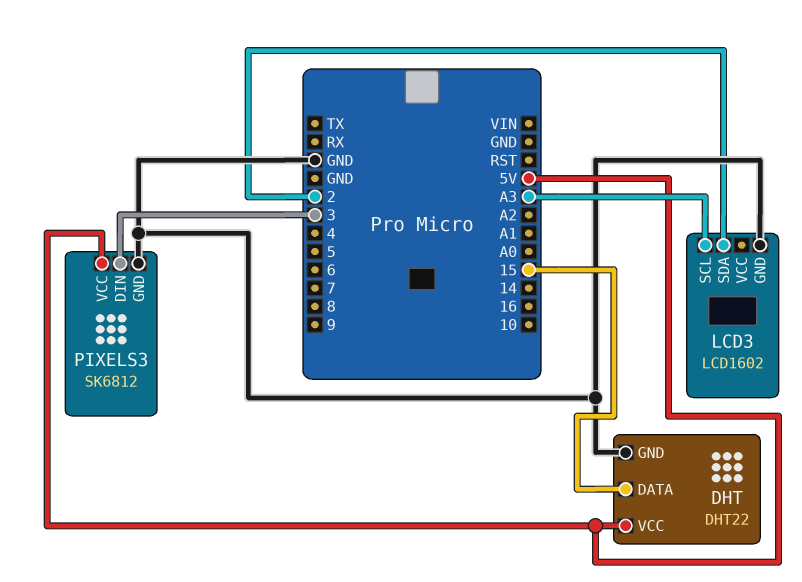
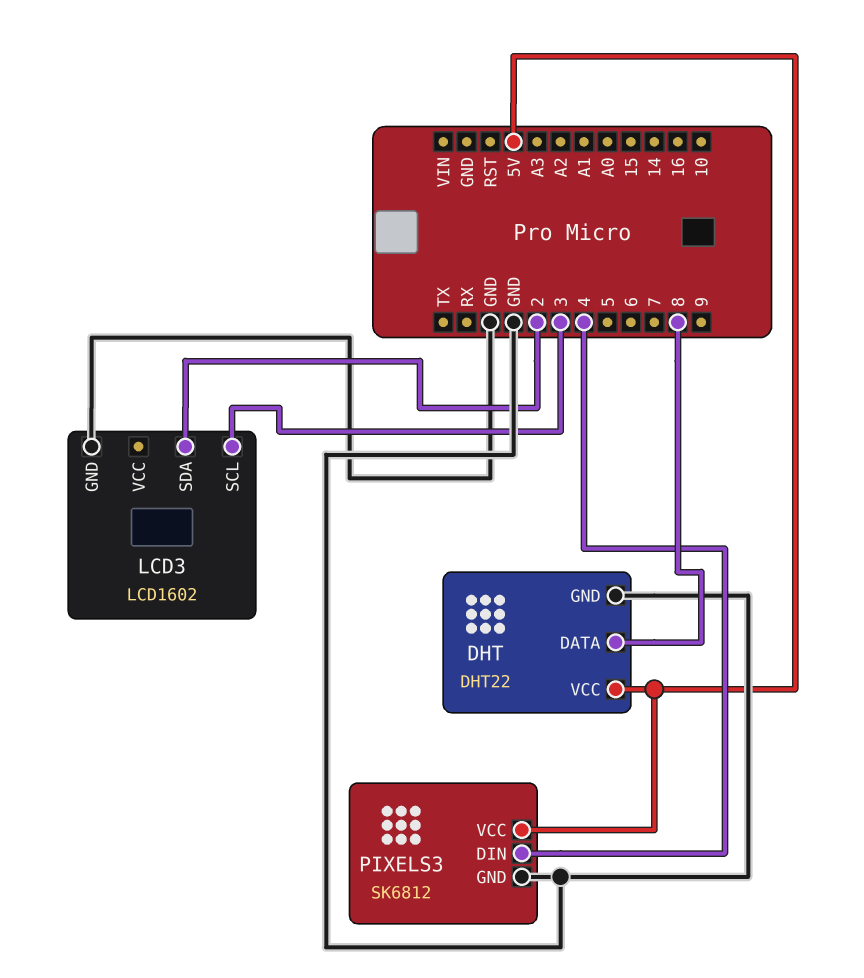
DHT pin DATA: 15 -> 8
LCD3 pin SCL: A3 -> 3
PIXELS3 pin DIN: 3 -> 4

